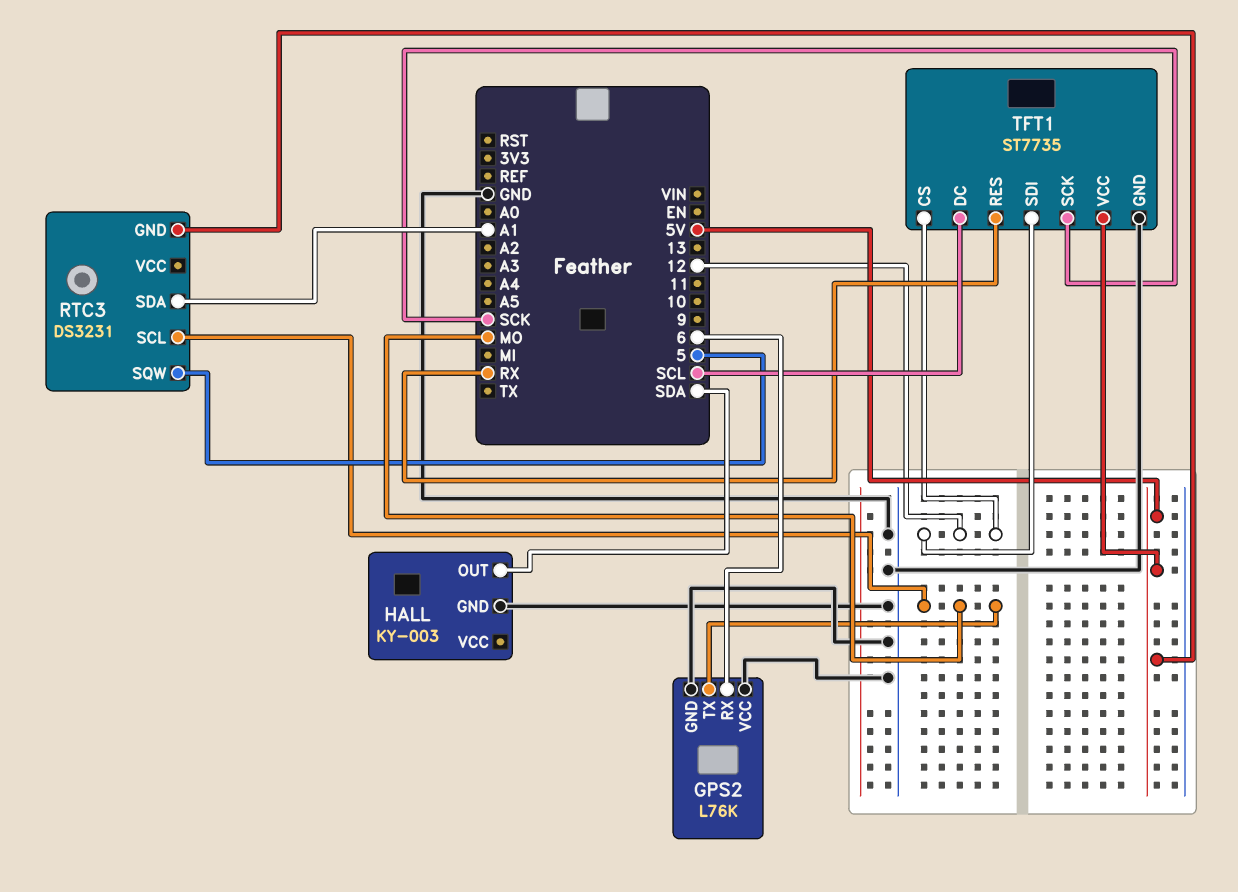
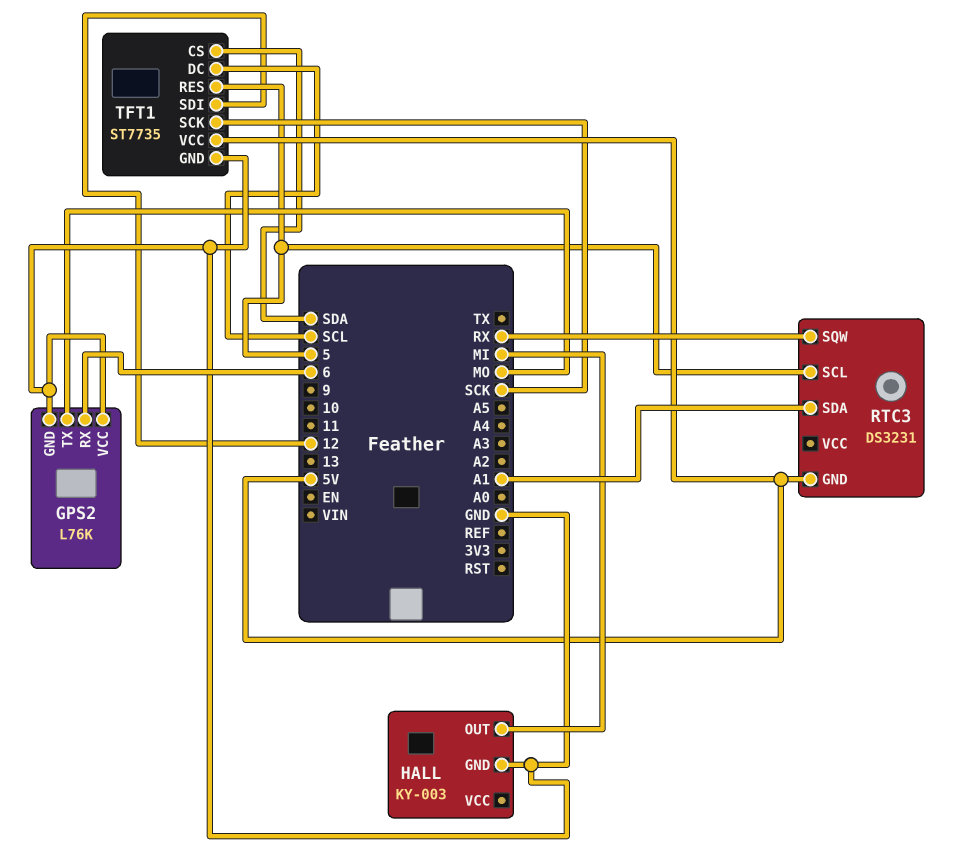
HALL pin OUT: SDA -> MI
RTC3 pin SCL: MO -> 5
RTC3 pin SQW: 5 -> RX
TFT1 pin CS: 12 -> SDA
TFT1 pin RES: RX -> 5

